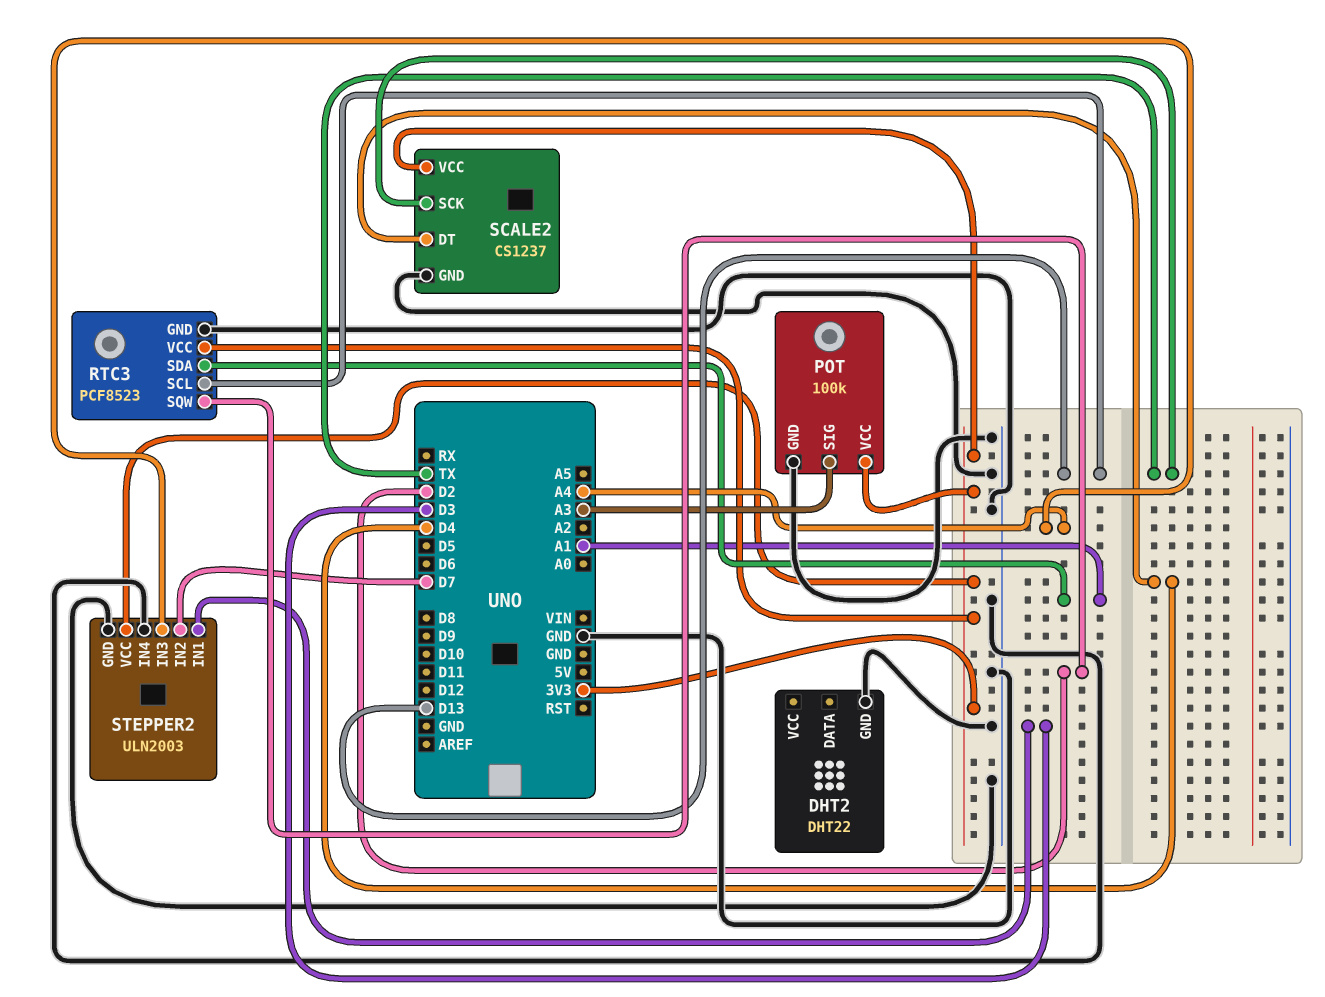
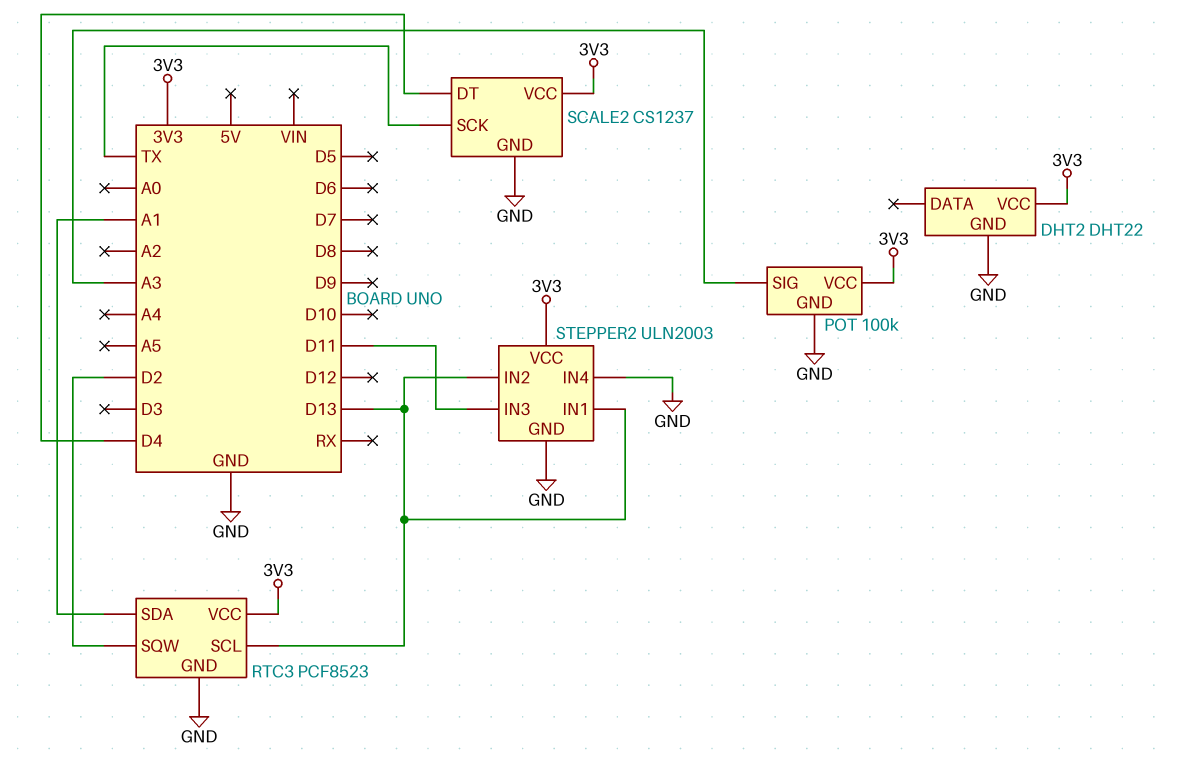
DHT2 pin VCC: none -> 3V3
STEPPER2 pin IN1: D3 -> D13
STEPPER2 pin IN2: D7 -> D13
STEPPER2 pin IN3: A4 -> D11

